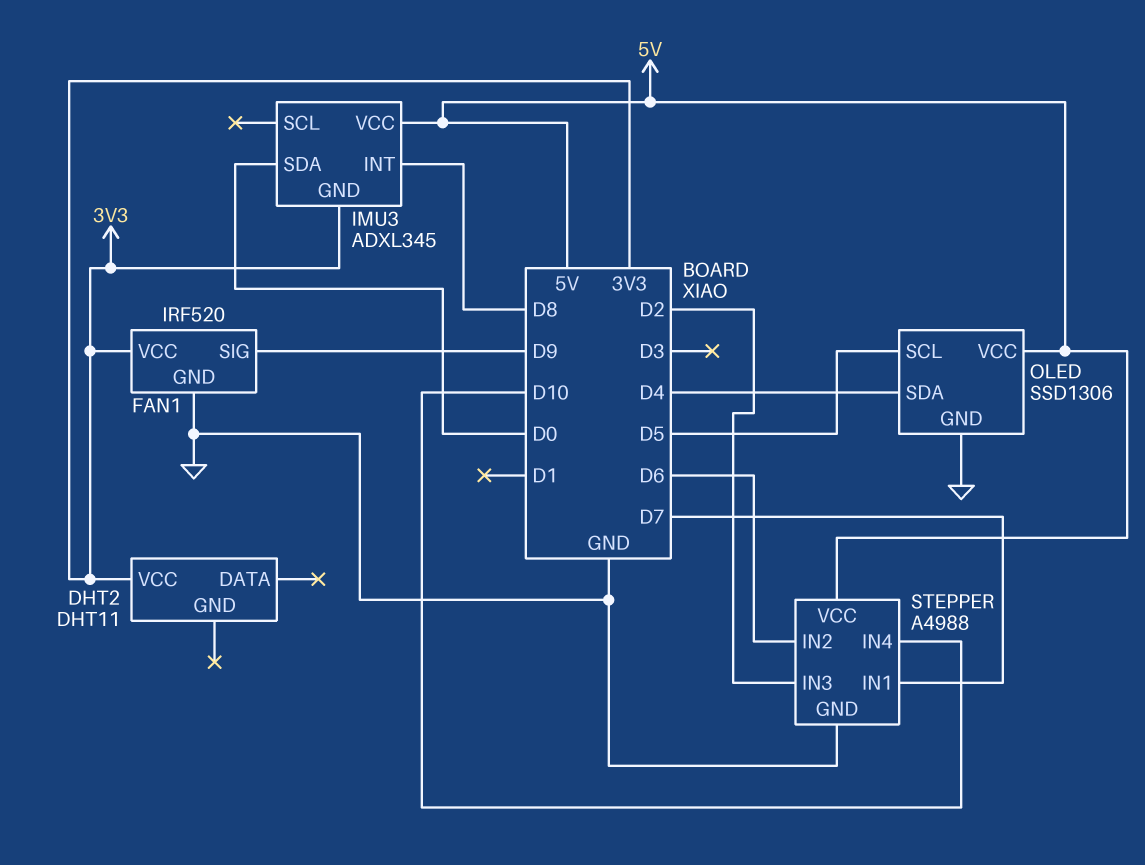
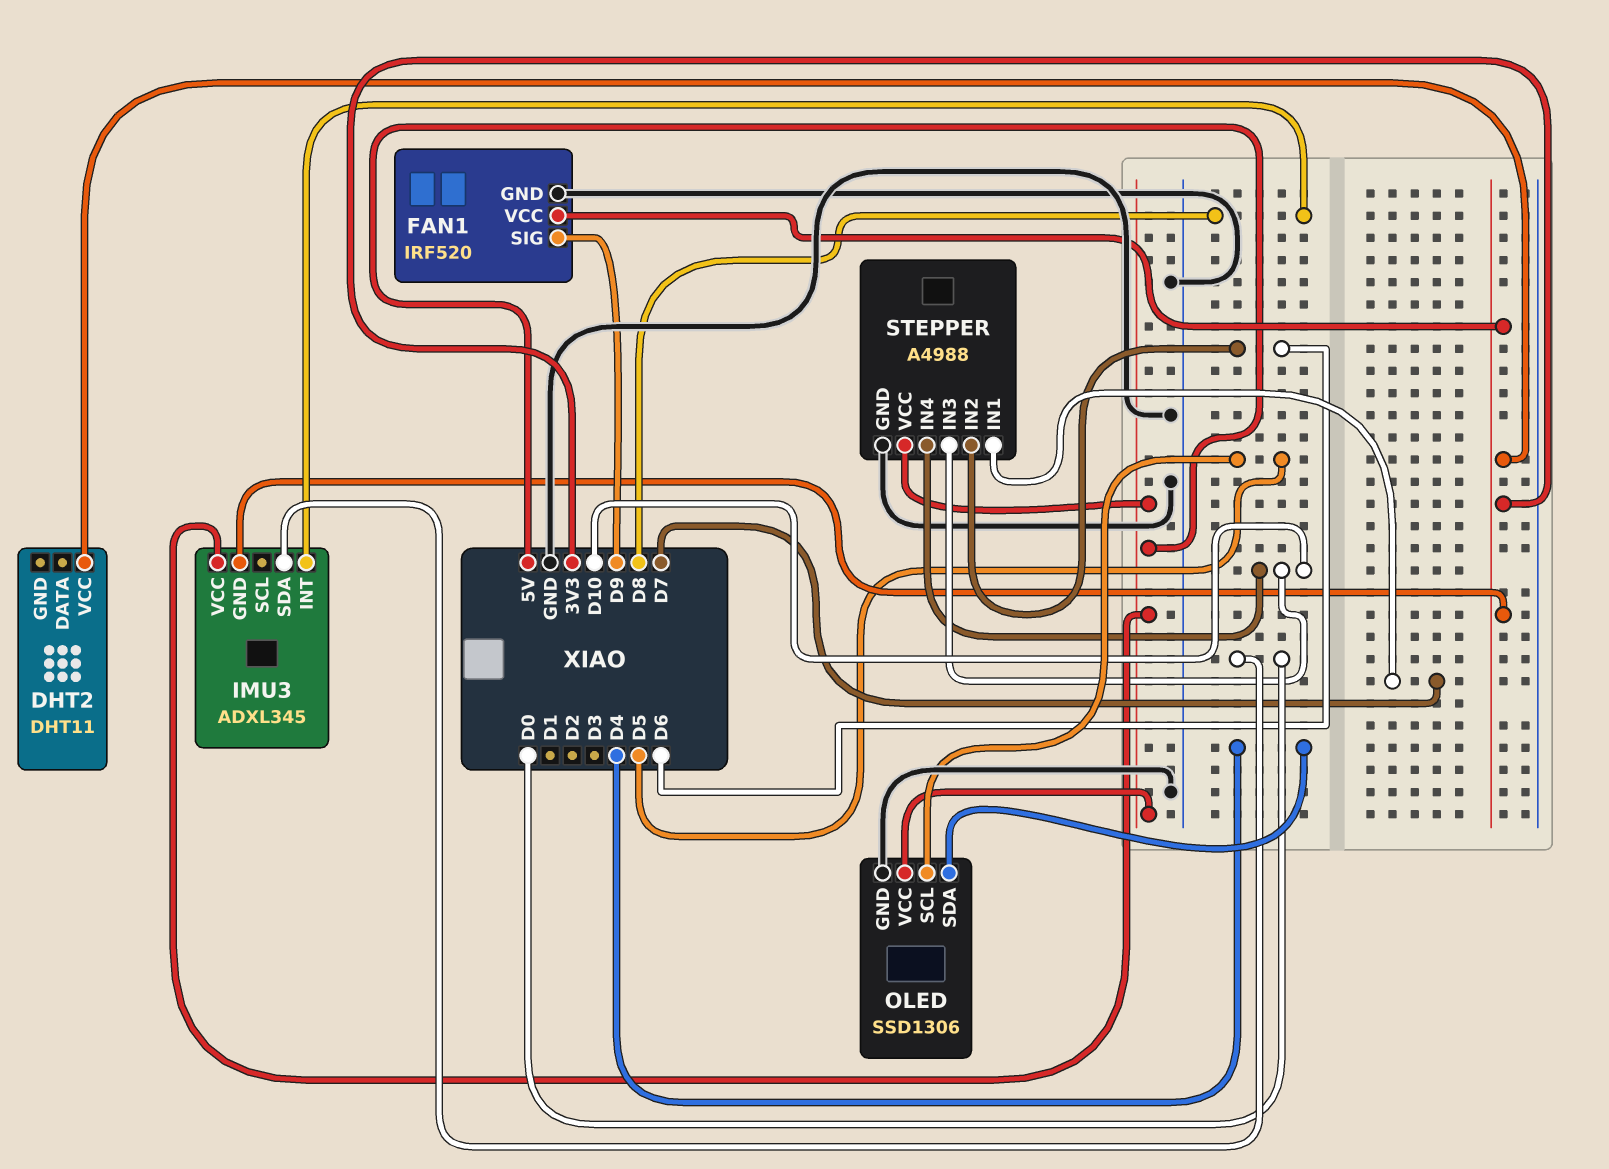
STEPPER pin IN3: D2 -> D10

